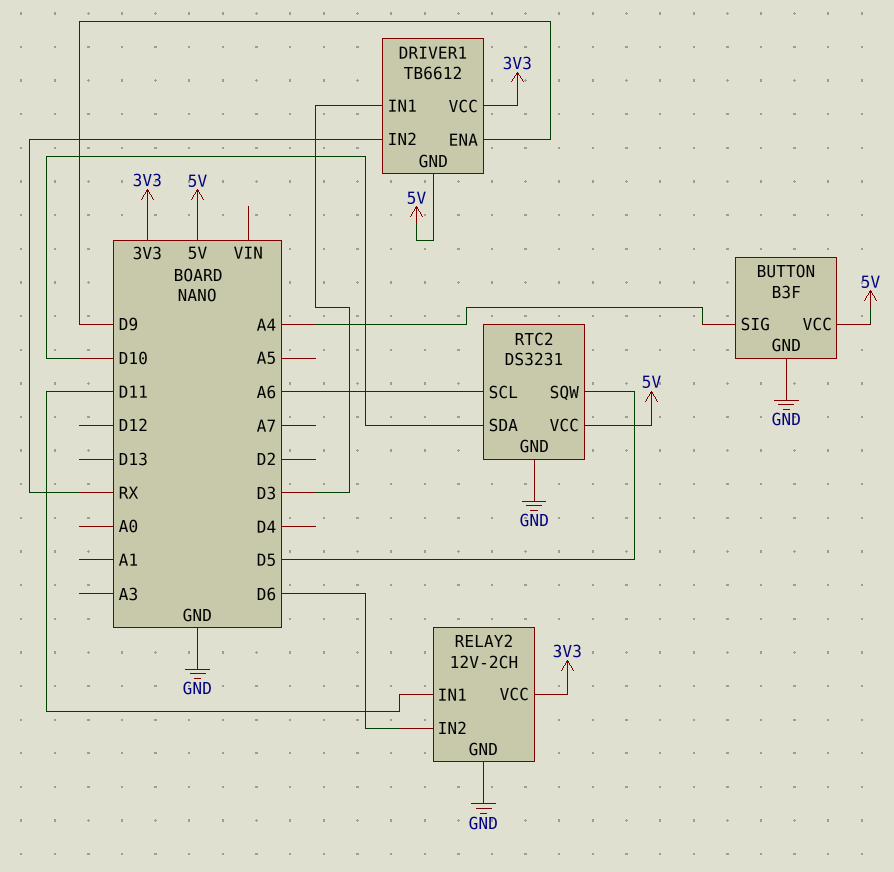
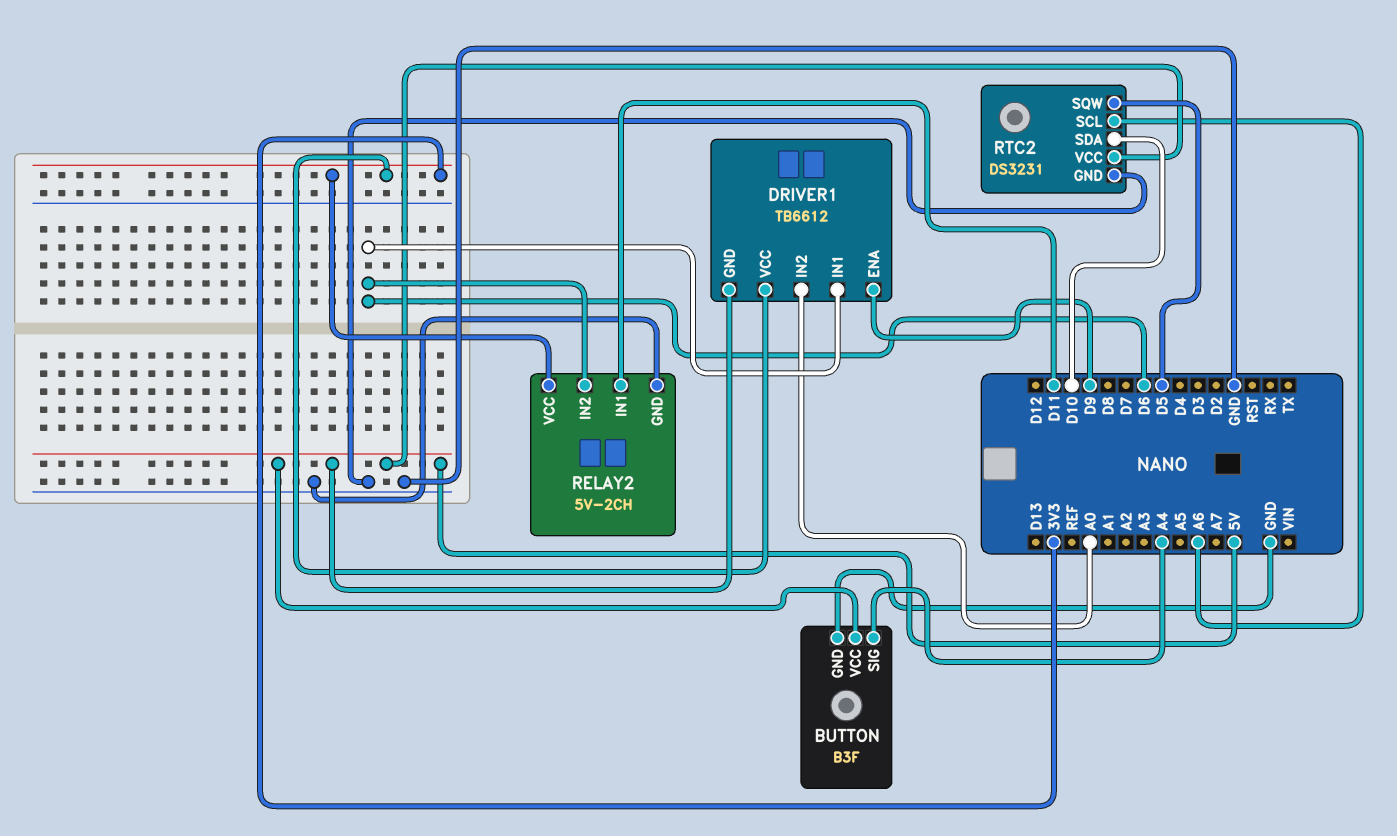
DRIVER1 pin IN1: D3 -> D6
DRIVER1 pin IN2: RX -> A0
RELAY2: 12V-2CH -> 5V-2CH

